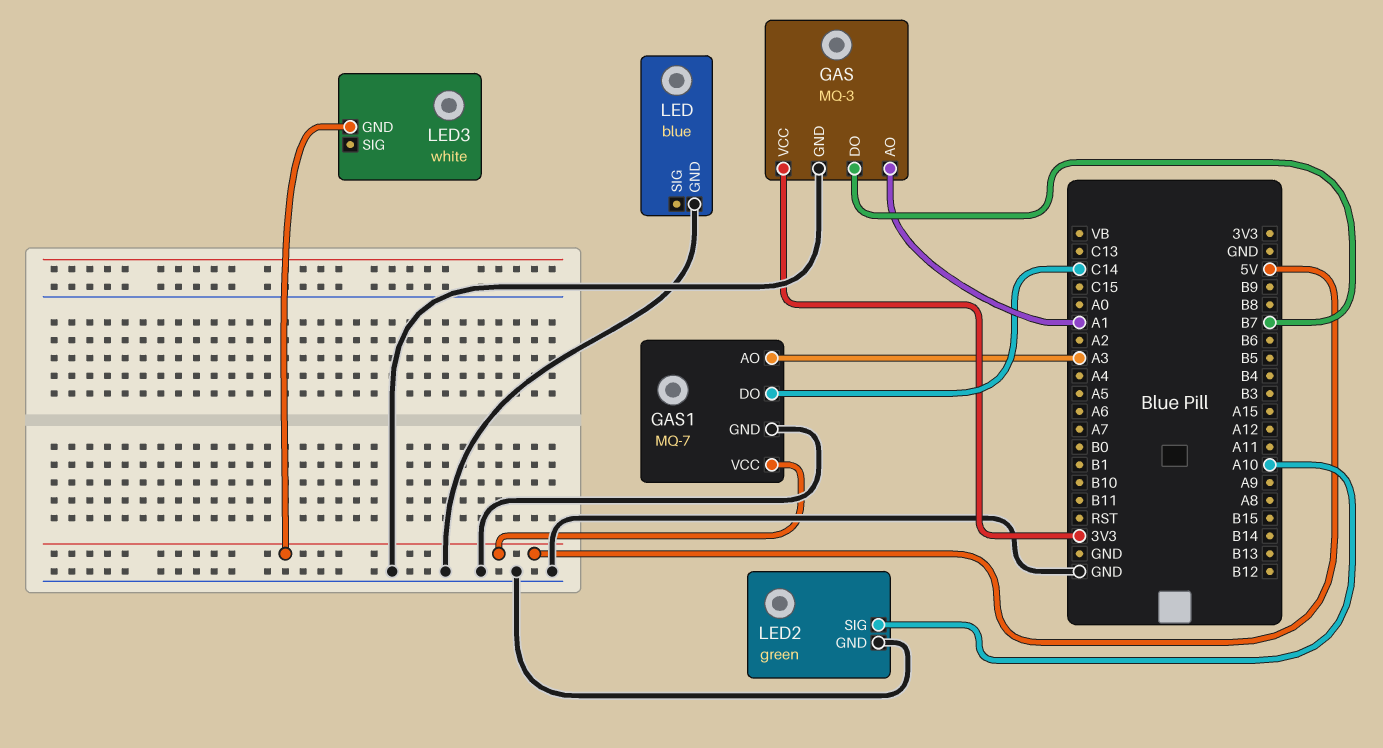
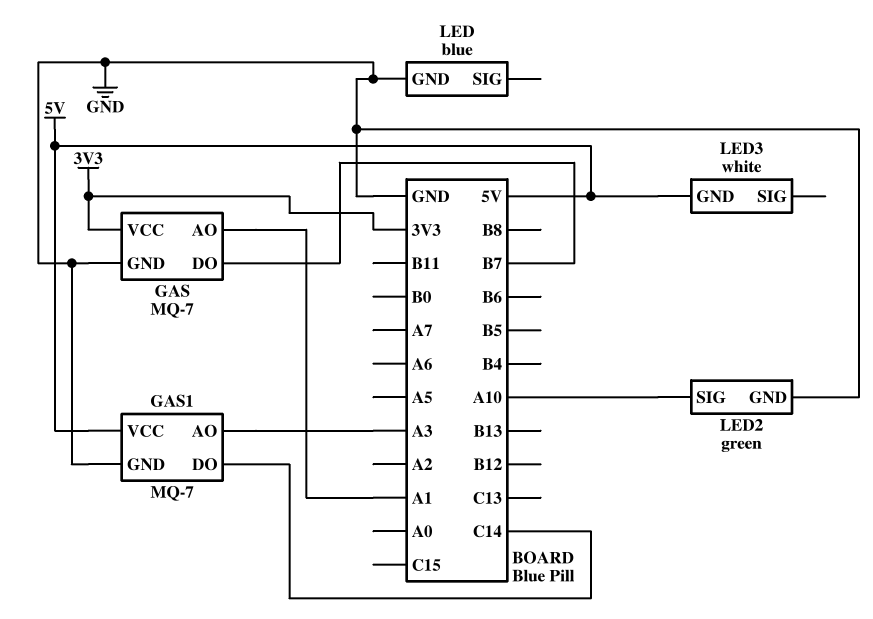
GAS: MQ-3 -> MQ-7

